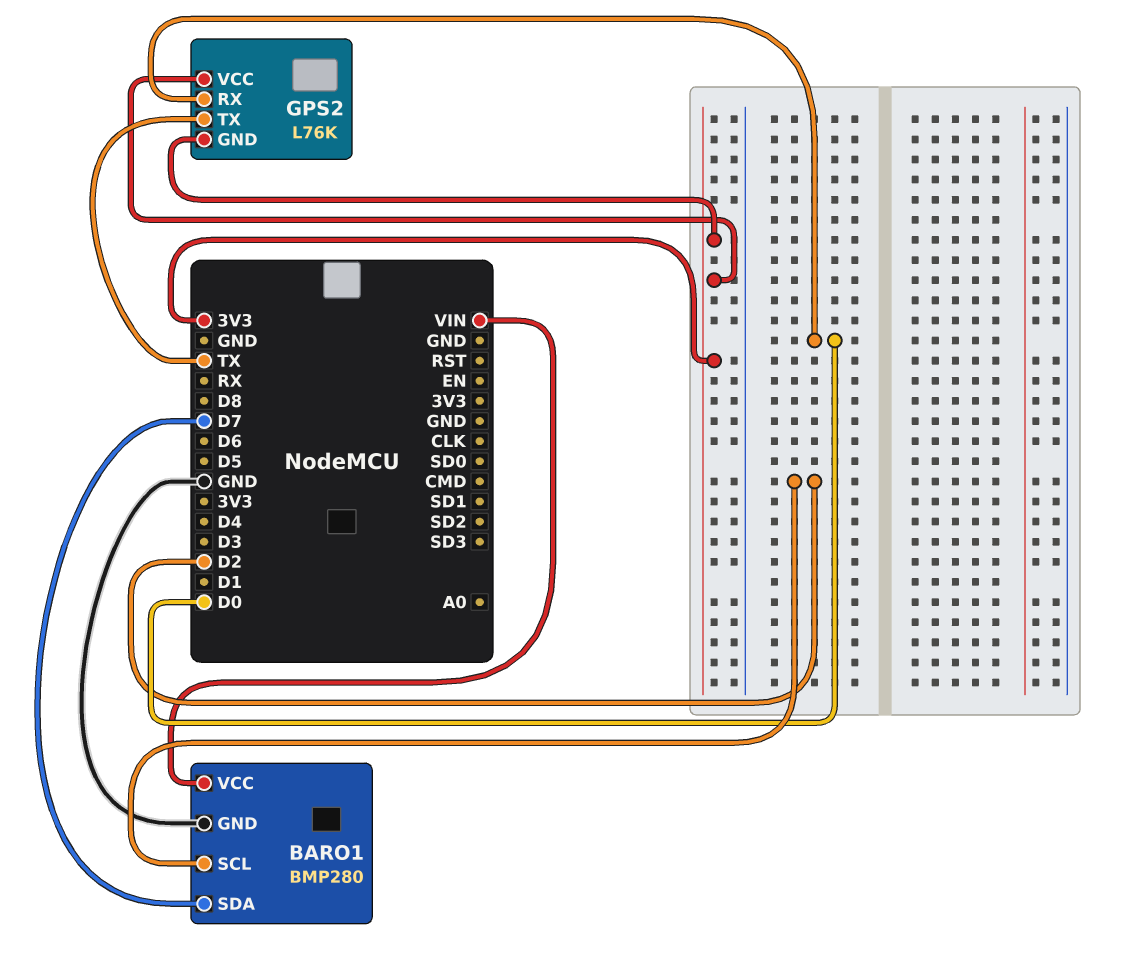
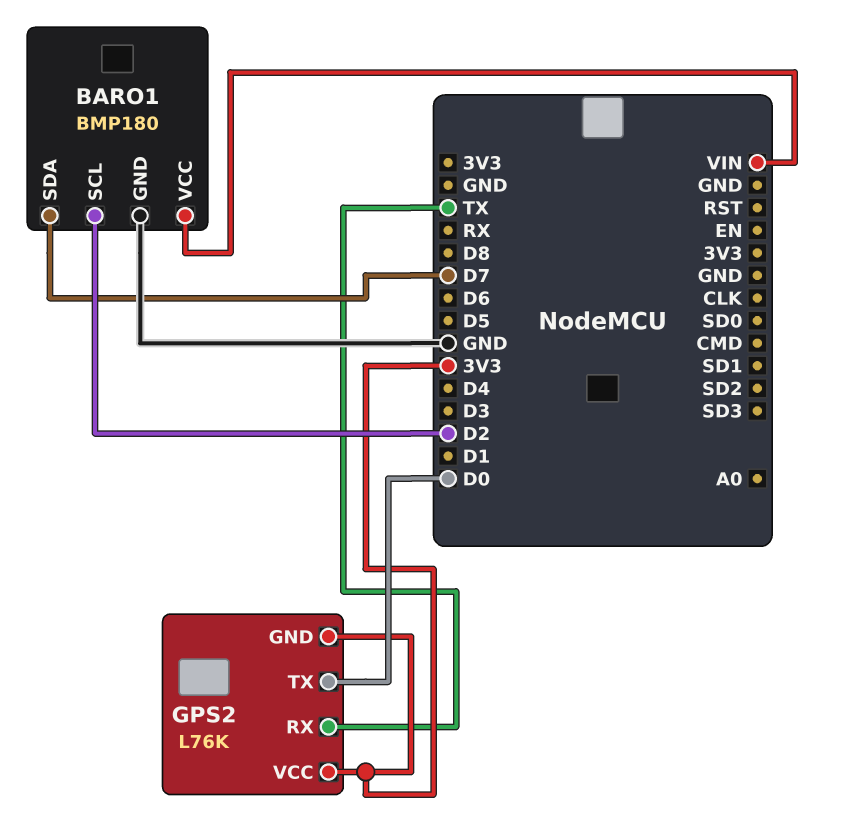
BARO1: BMP280 -> BMP180
GPS2 pin RX: D0 -> TX
GPS2 pin TX: TX -> D0

